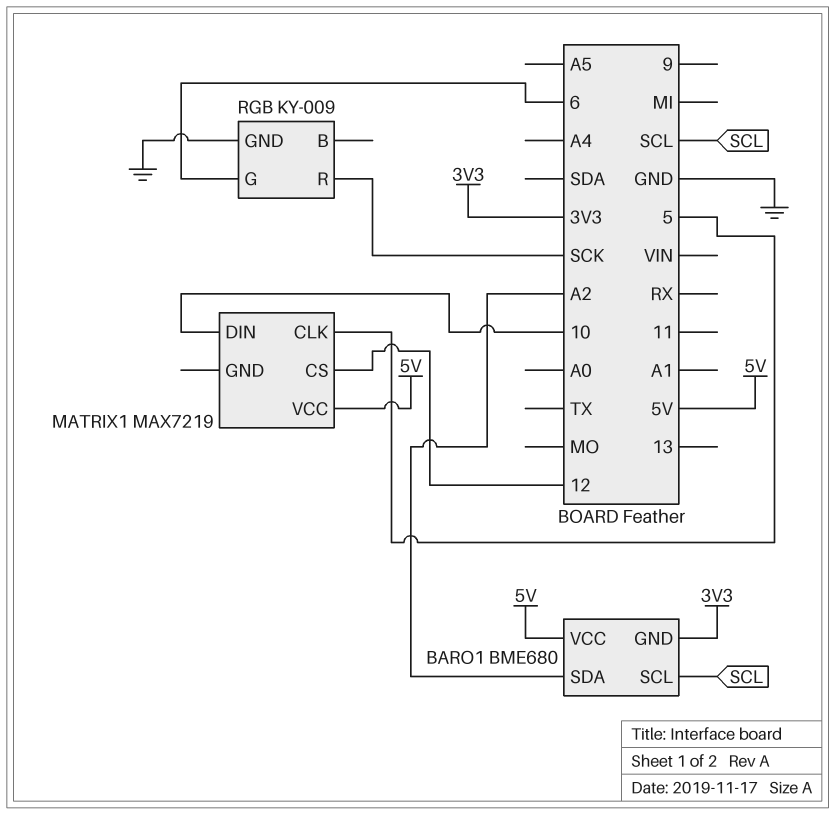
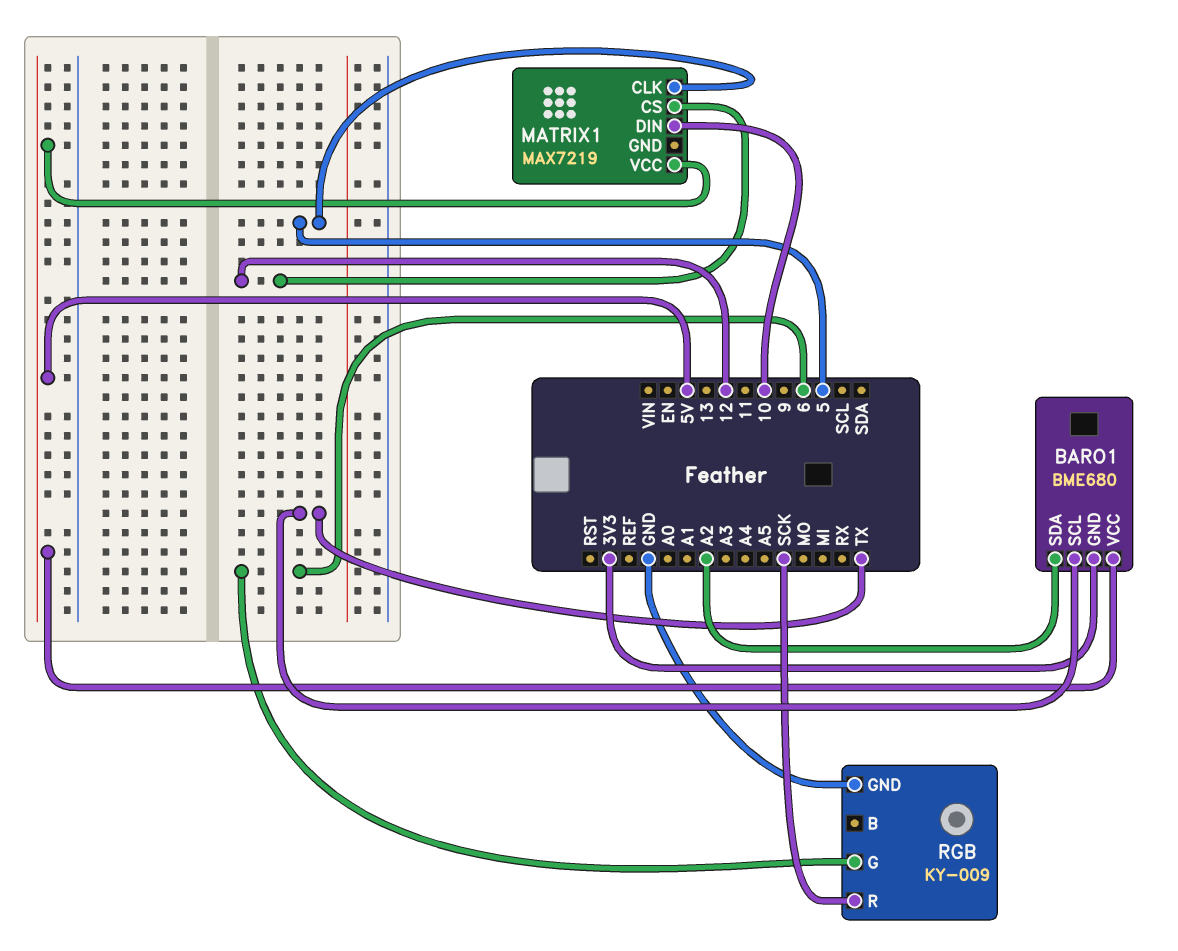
BARO1 pin SCL: SCL -> TX

